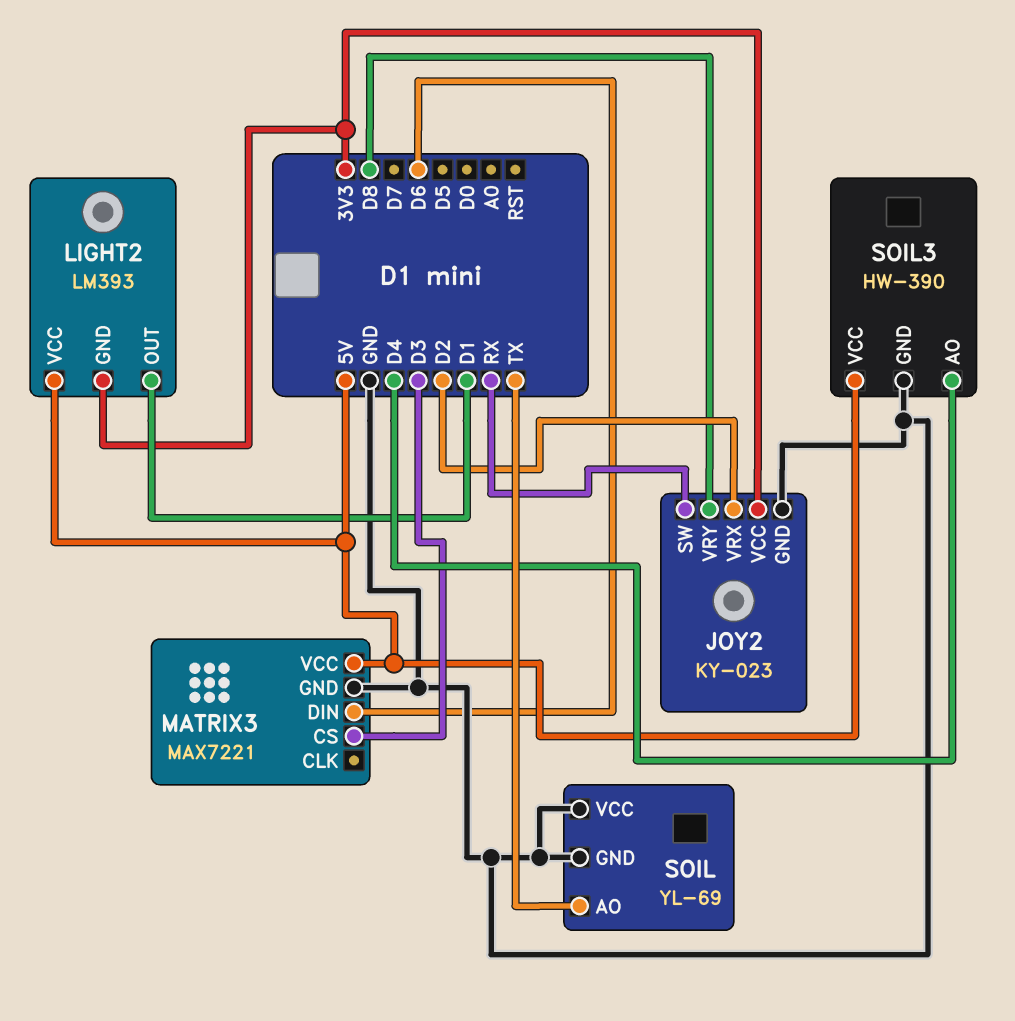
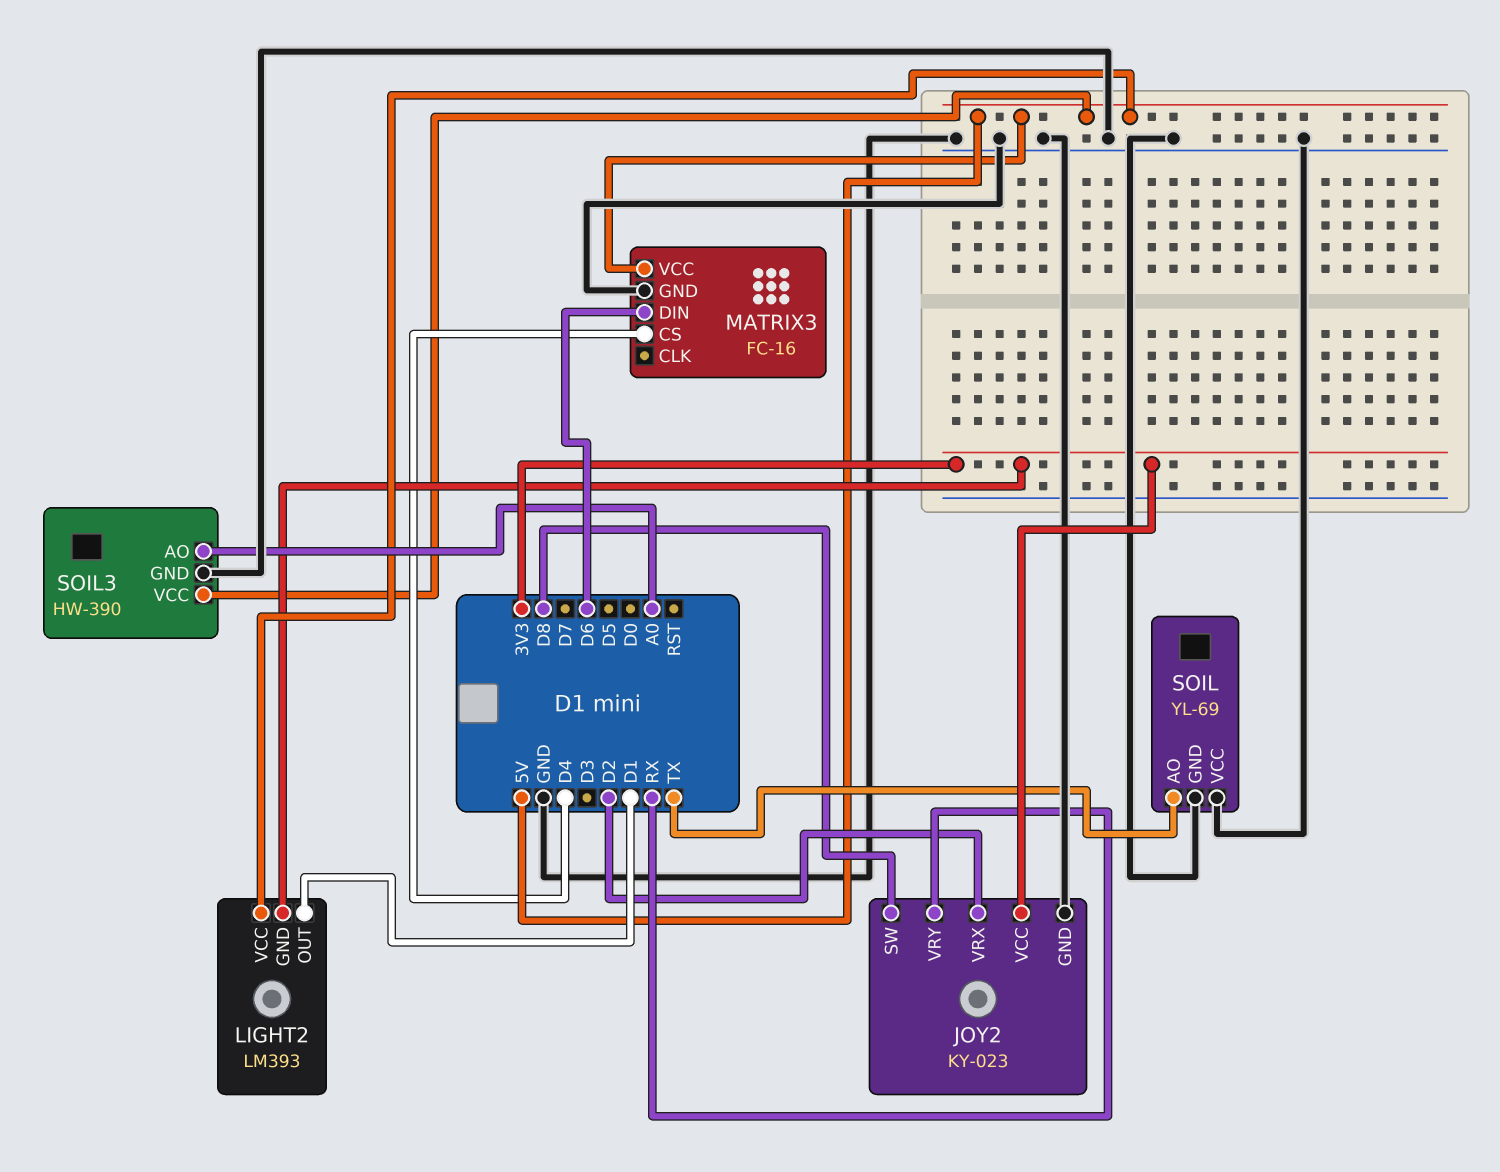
JOY2 pin SW: RX -> D8
JOY2 pin VRY: D8 -> RX
MATRIX3: MAX7221 -> FC-16
MATRIX3 pin CS: D3 -> D4
SOIL3 pin AO: D4 -> A0

